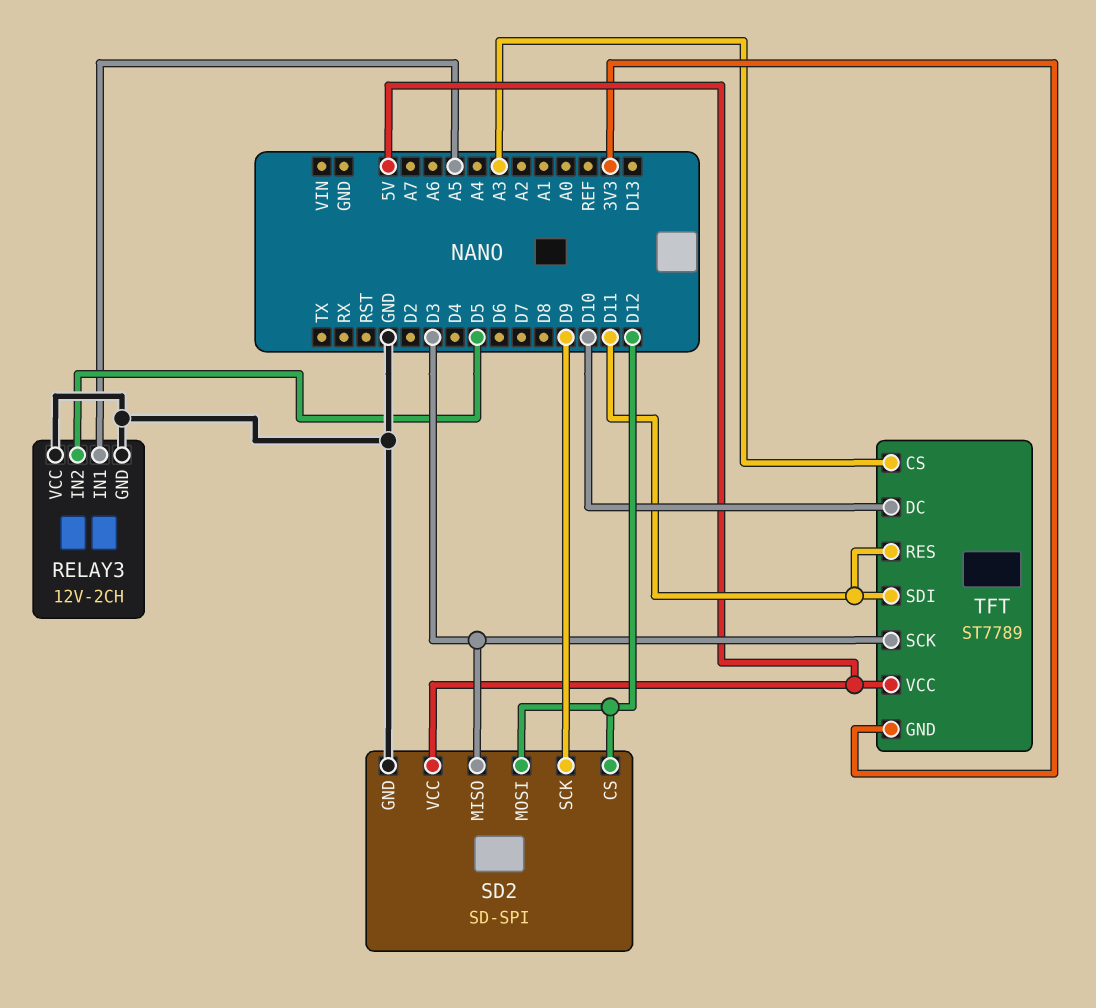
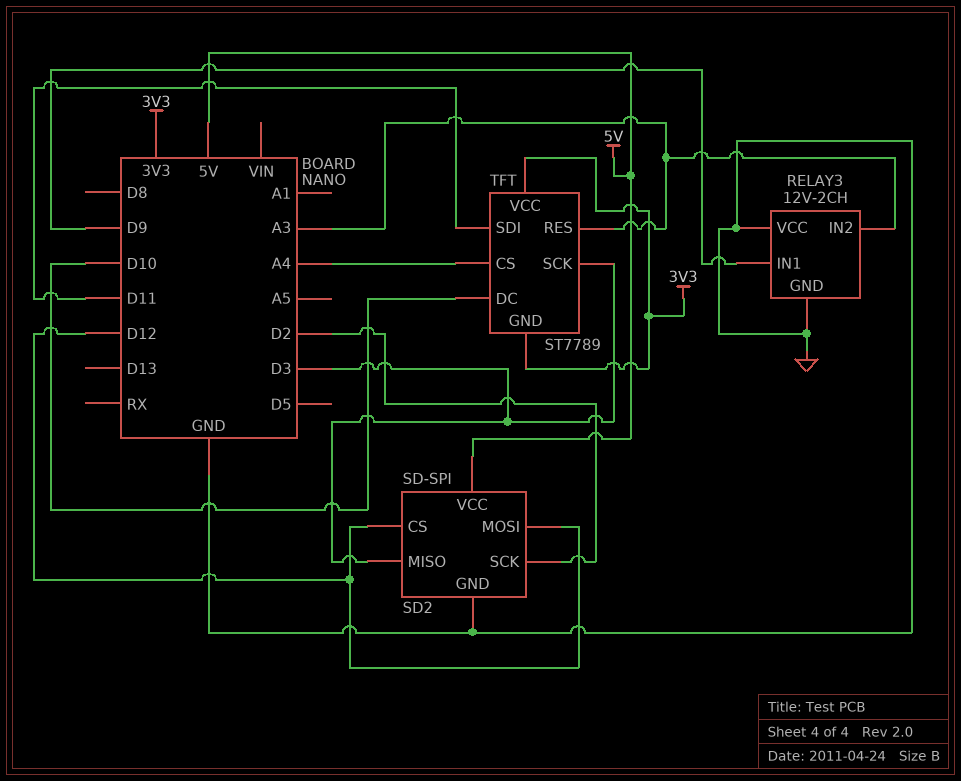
RELAY3 pin IN1: A5 -> D9
RELAY3 pin IN2: D5 -> A3
SD2 pin SCK: D9 -> D2
TFT pin CS: A3 -> A4
TFT pin RES: D11 -> A3
TFT pin VCC: 5V -> 3V3

